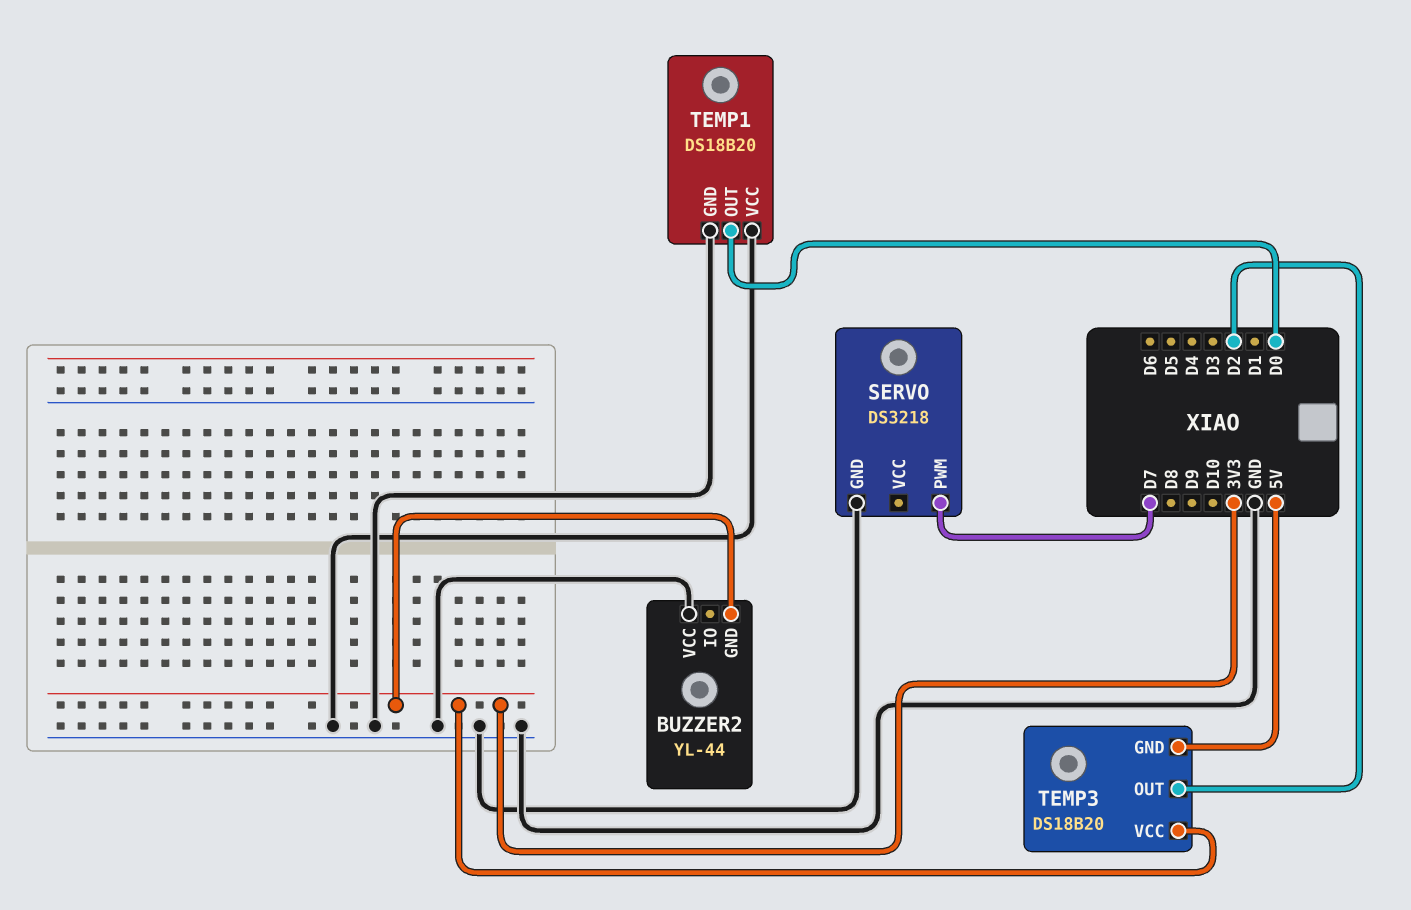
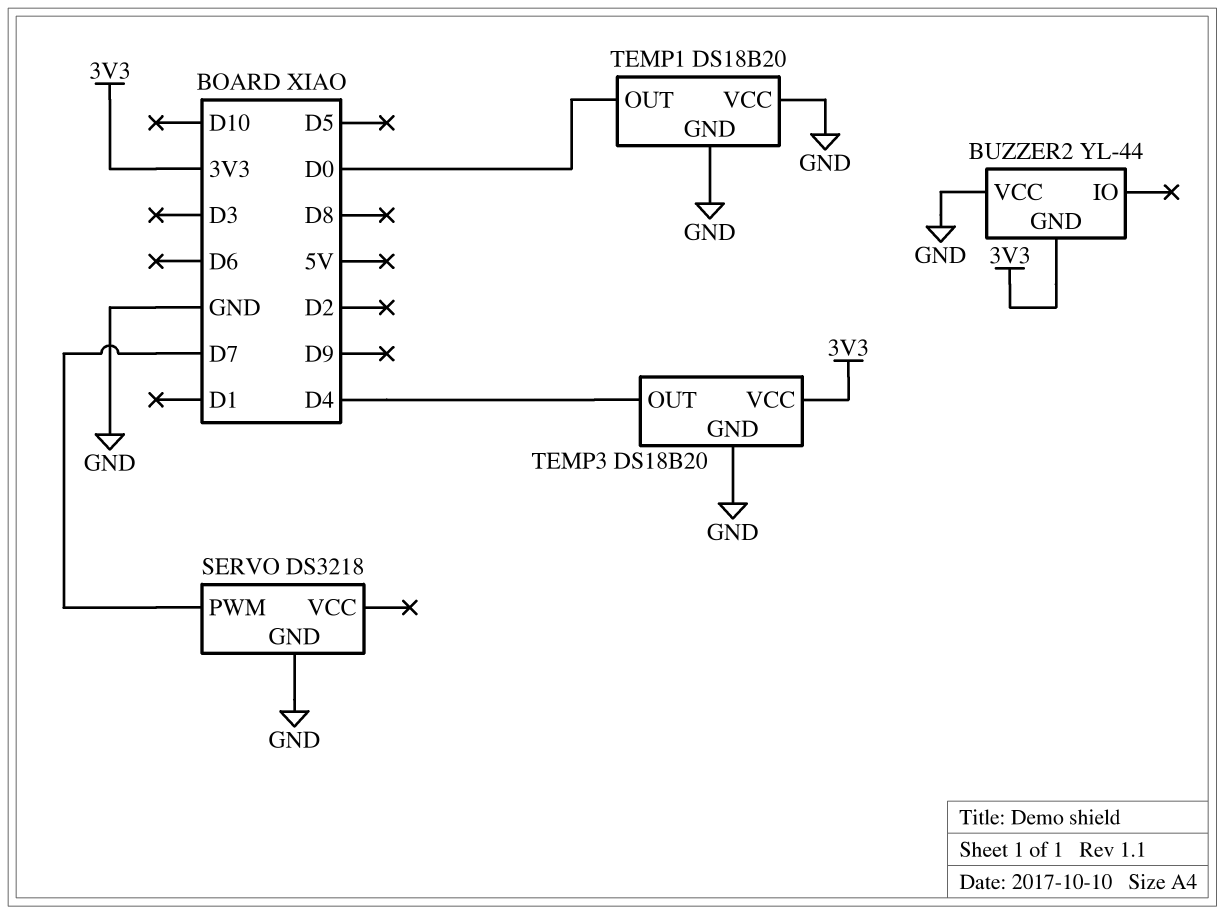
TEMP3 pin GND: 5V -> GND
TEMP3 pin OUT: D2 -> D4

